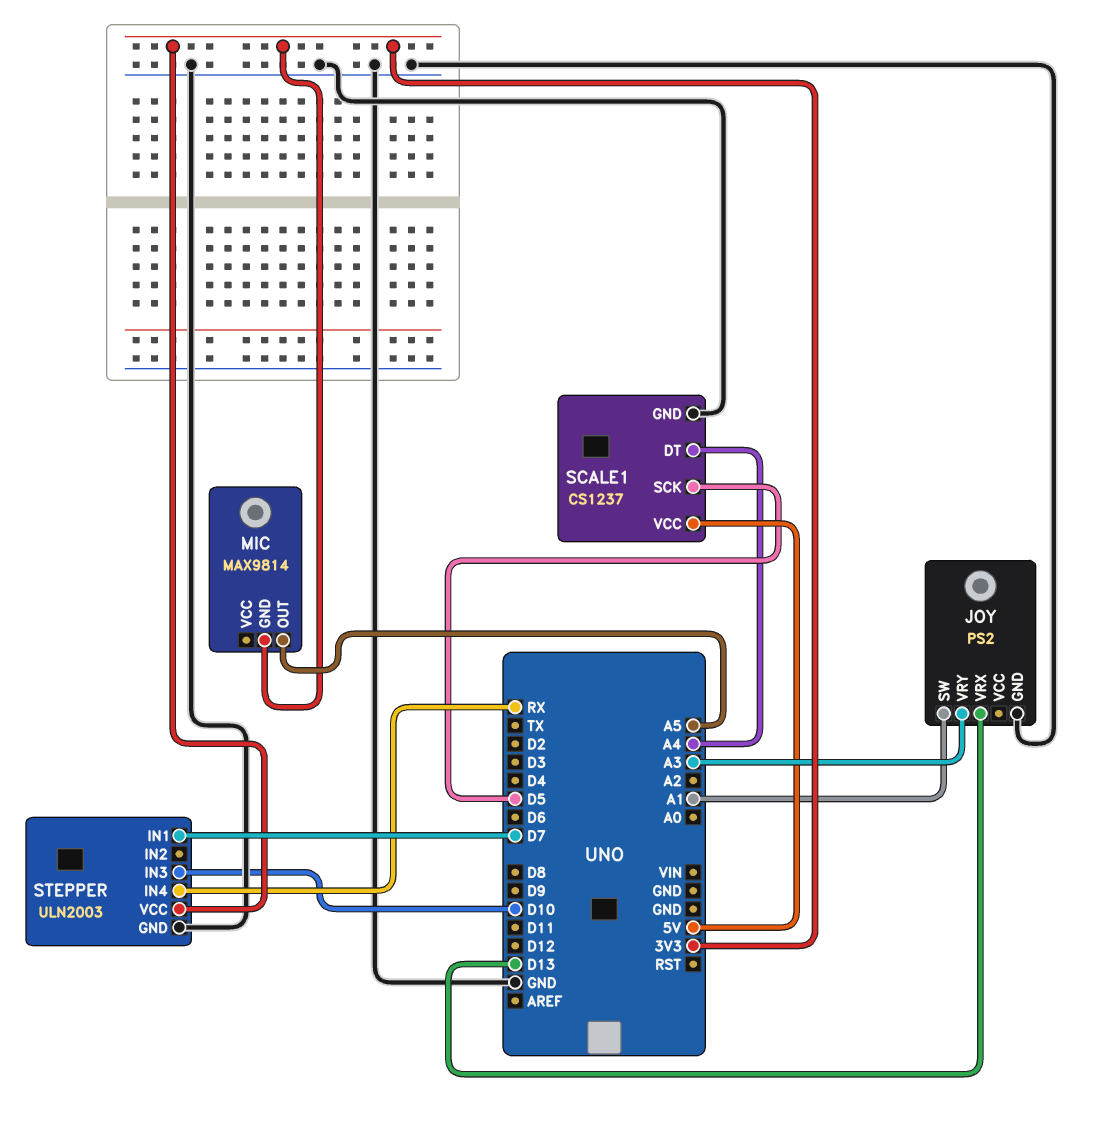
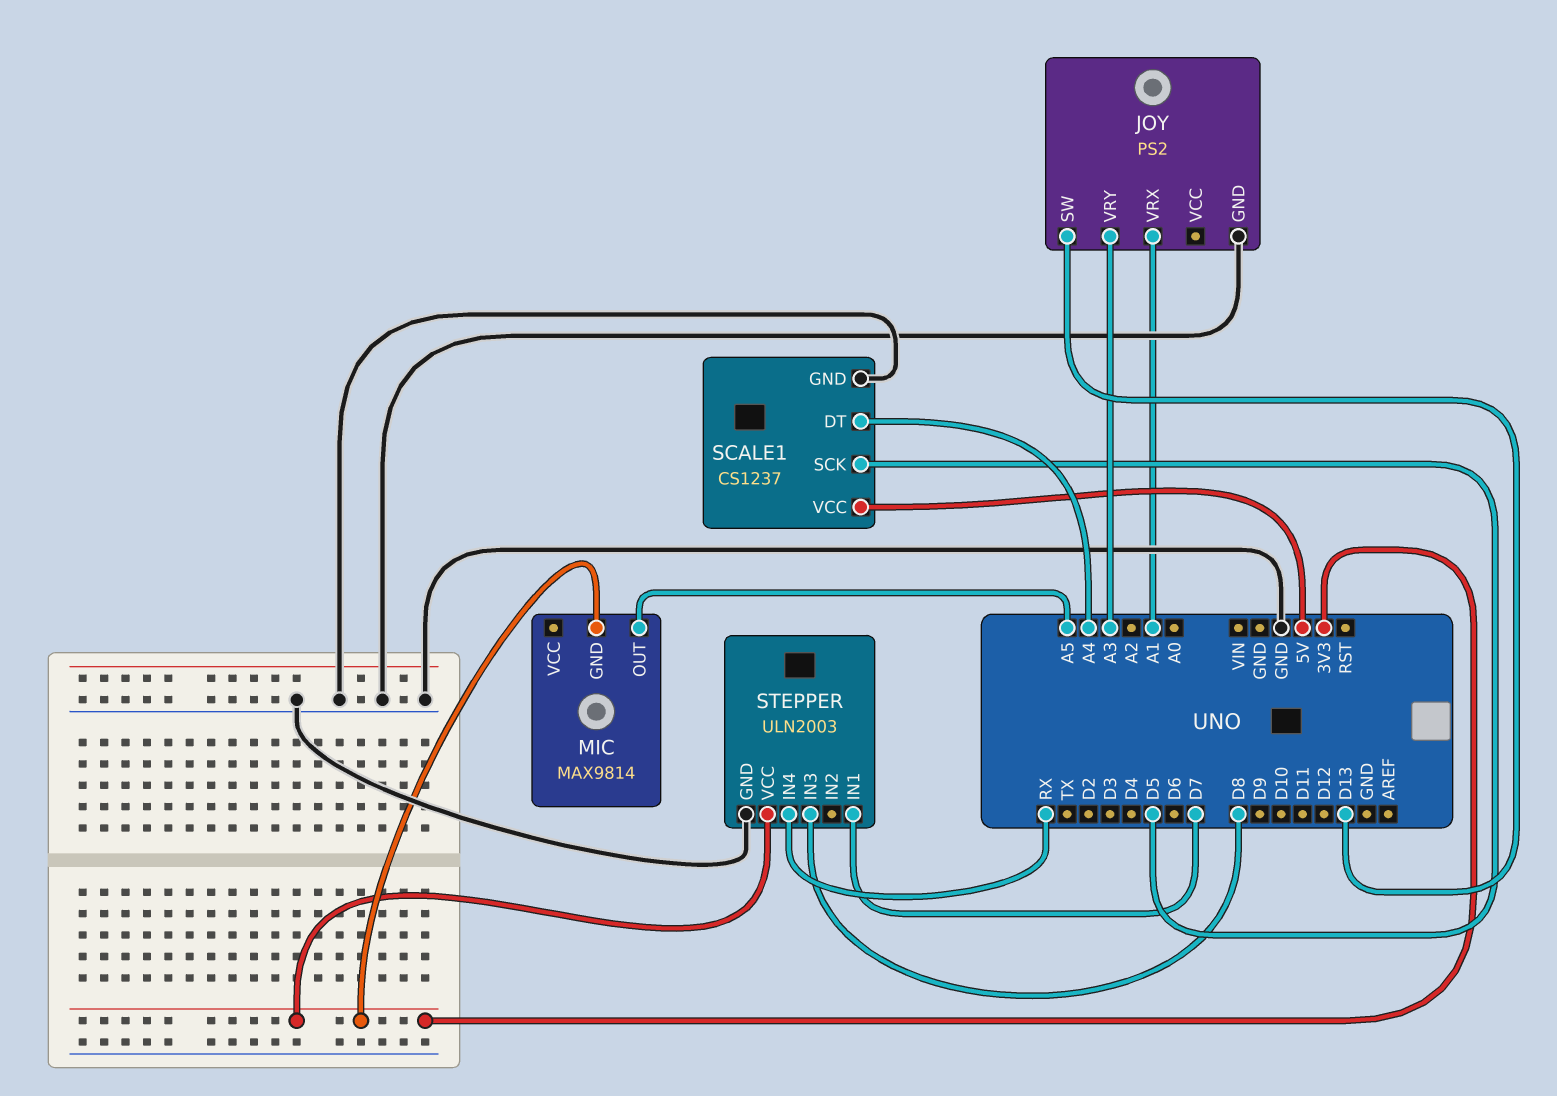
JOY pin SW: A1 -> D13
JOY pin VRX: D13 -> A1
STEPPER pin IN3: D10 -> D8

